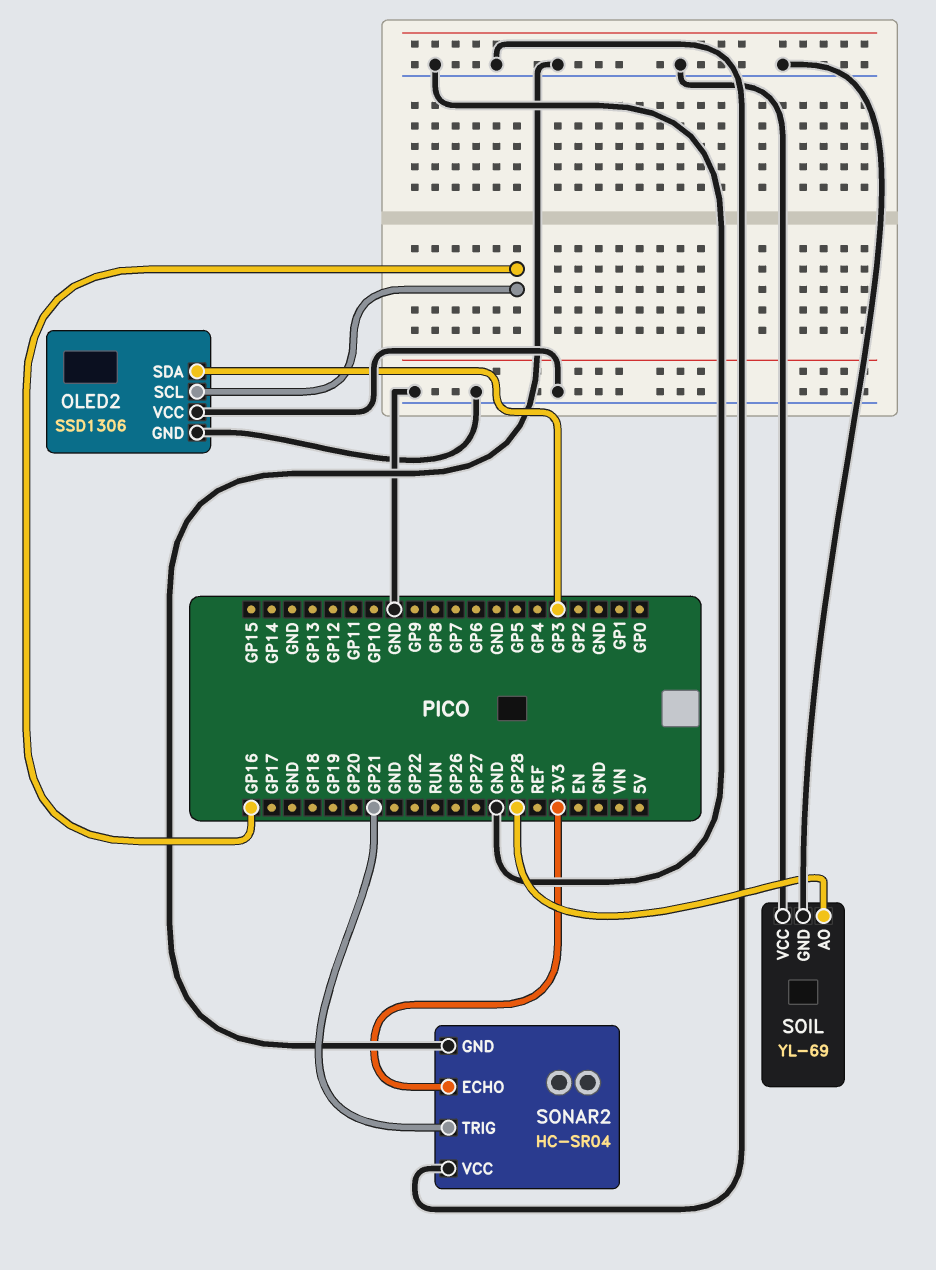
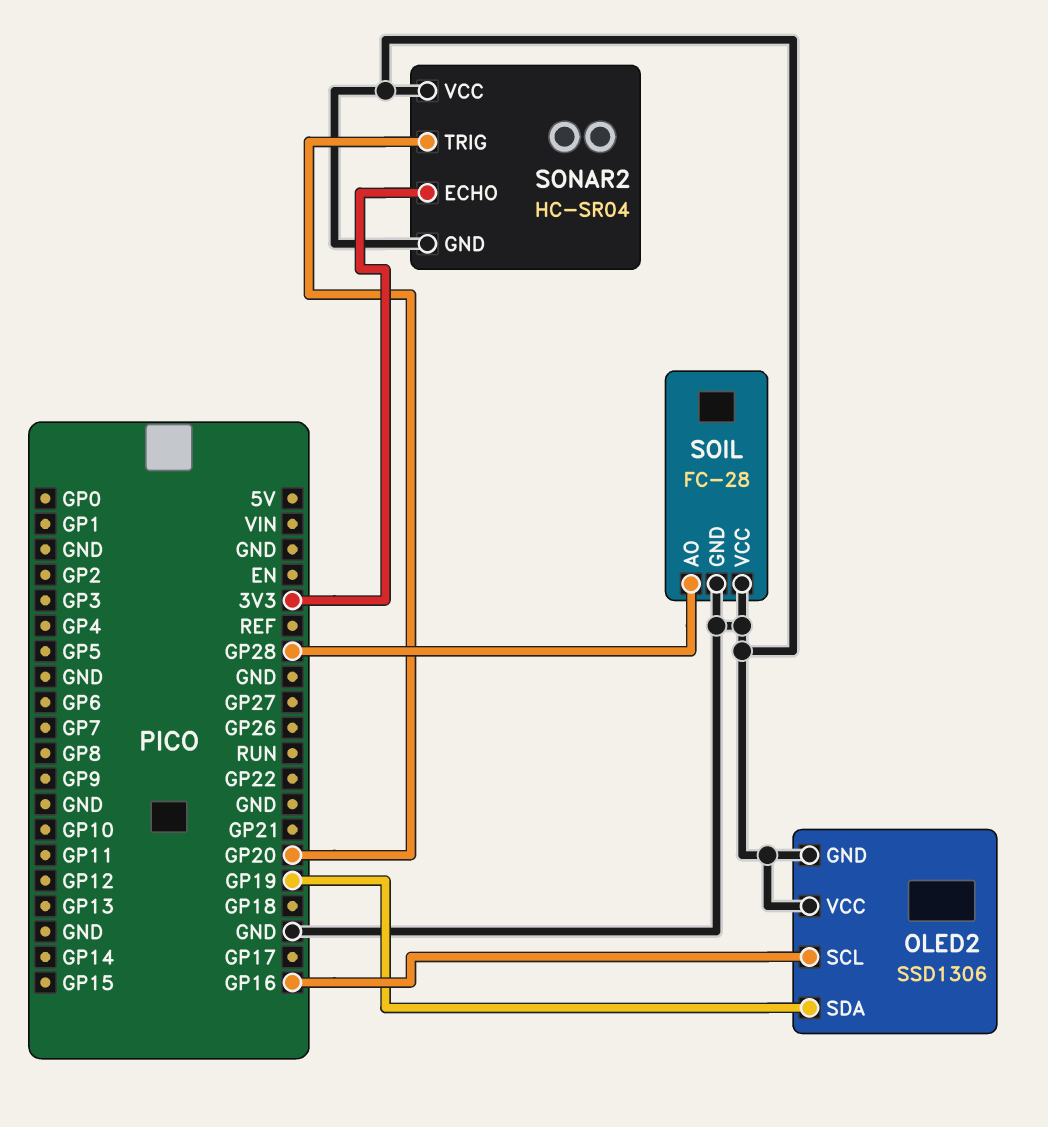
OLED2 pin SDA: GP3 -> GP19
SOIL: YL-69 -> FC-28
SONAR2 pin TRIG: GP21 -> GP20

